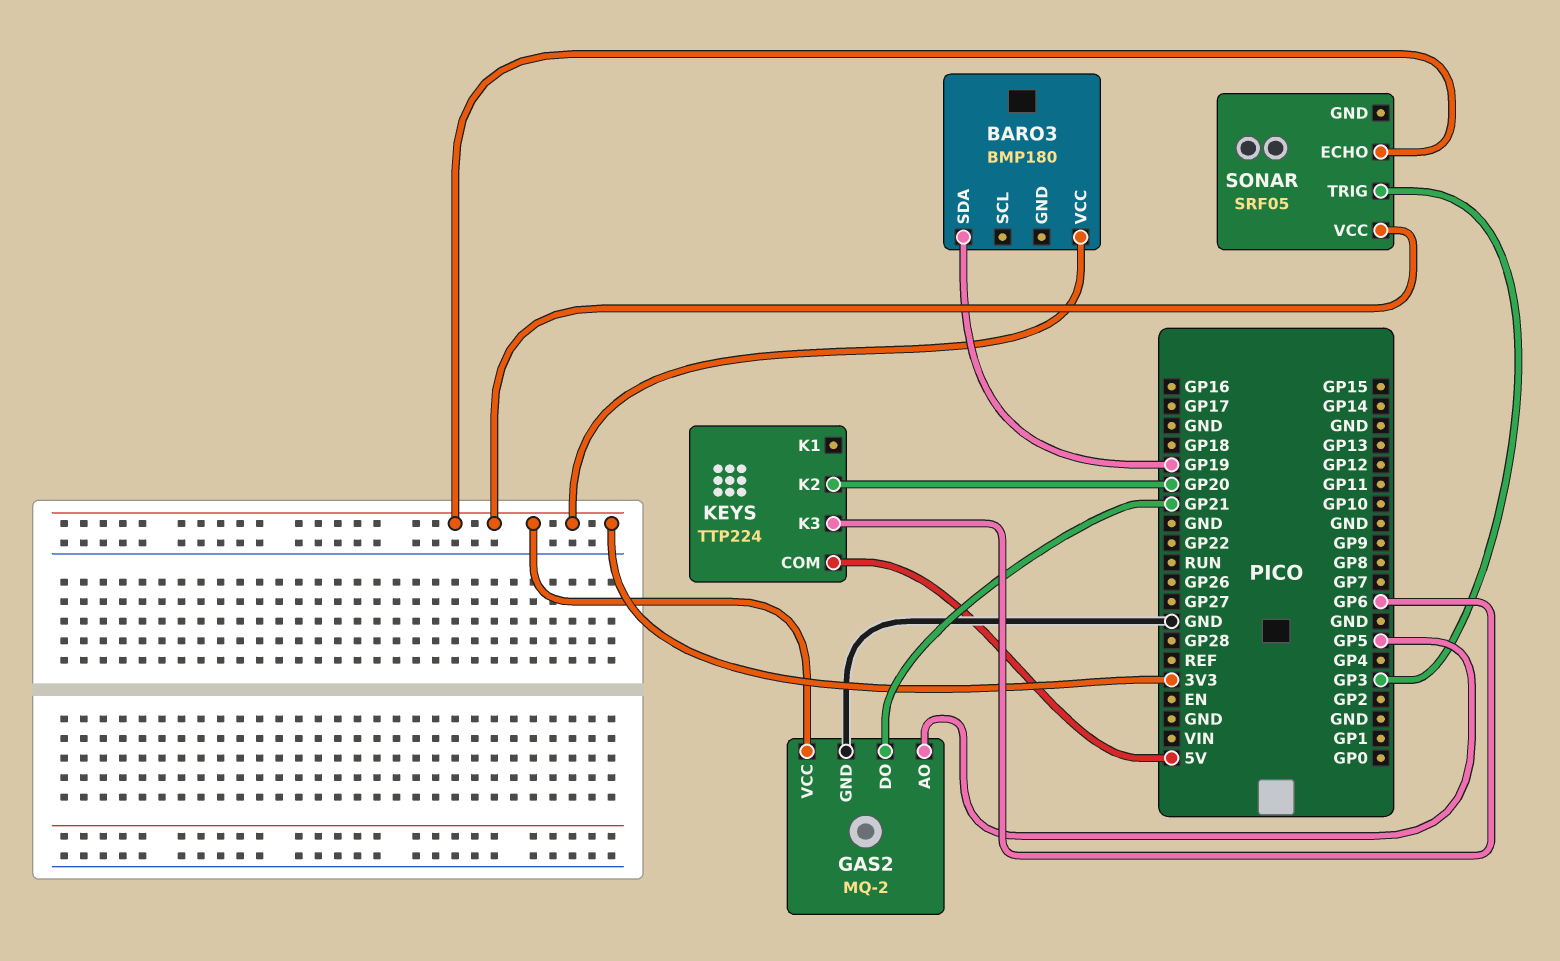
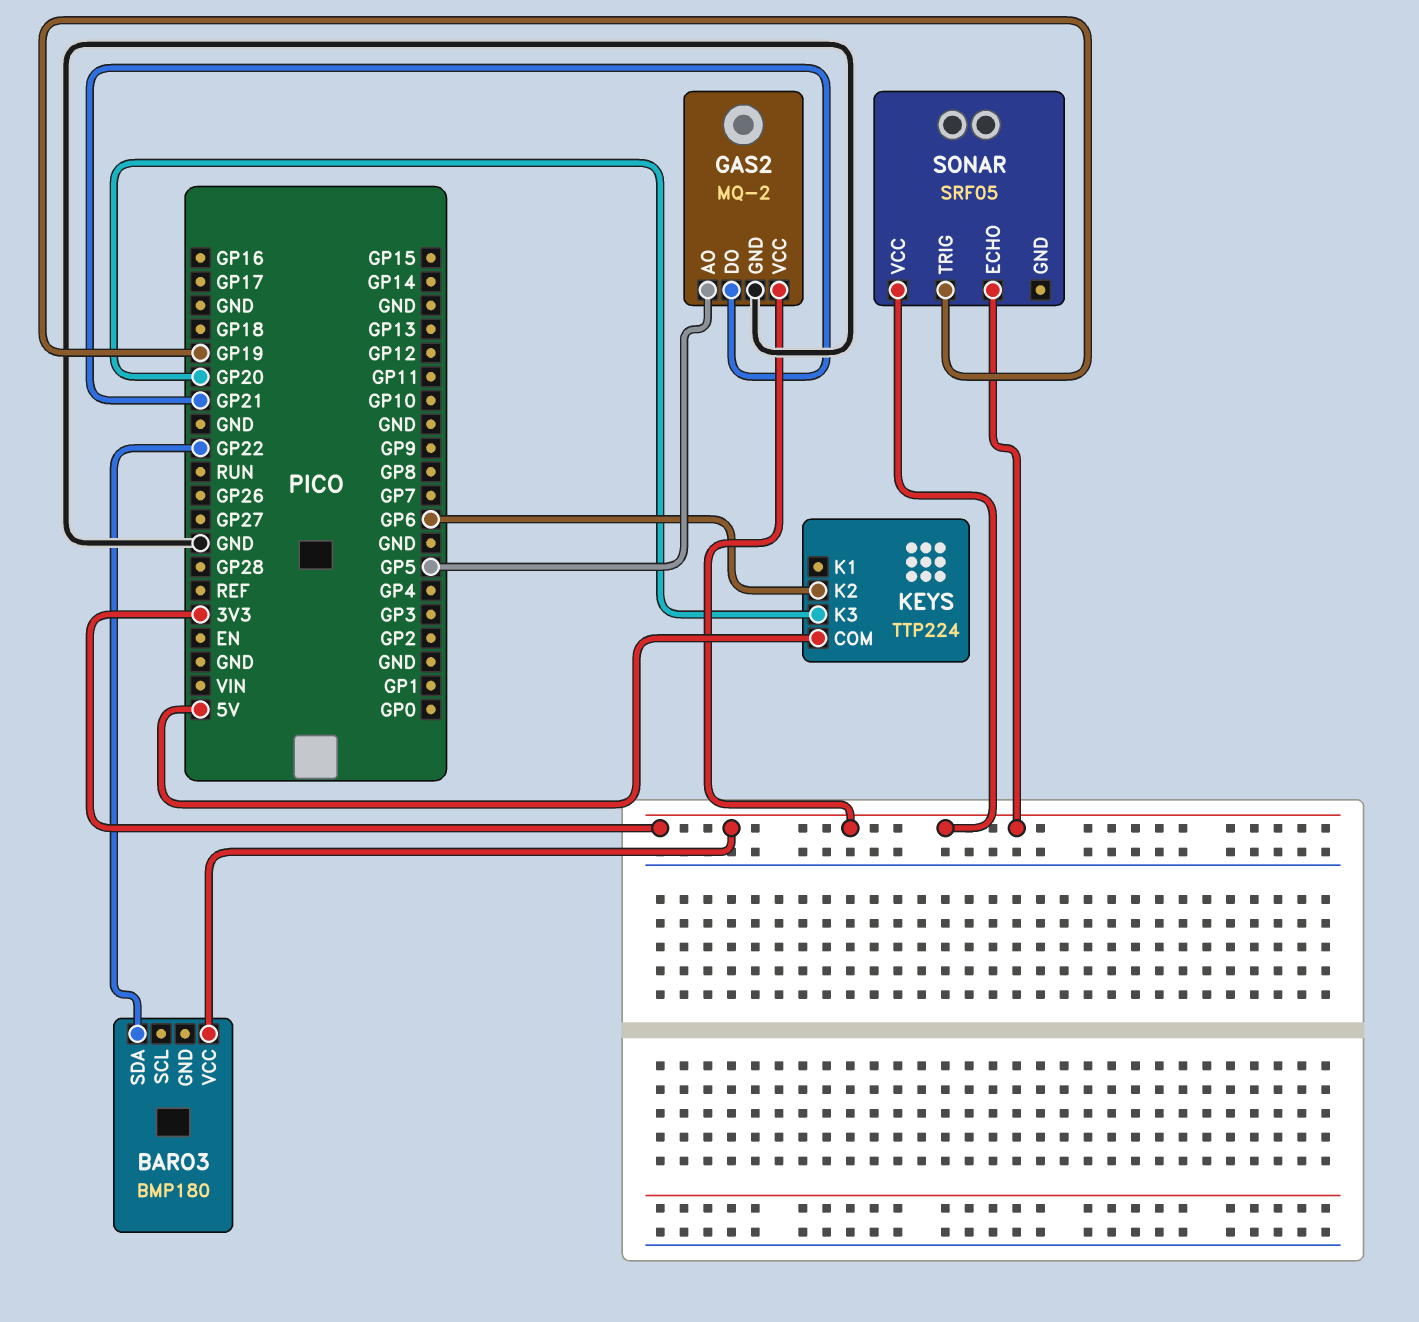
BARO3 pin SDA: GP19 -> GP22
KEYS pin K2: GP20 -> GP6
KEYS pin K3: GP6 -> GP20
SONAR pin TRIG: GP3 -> GP19

